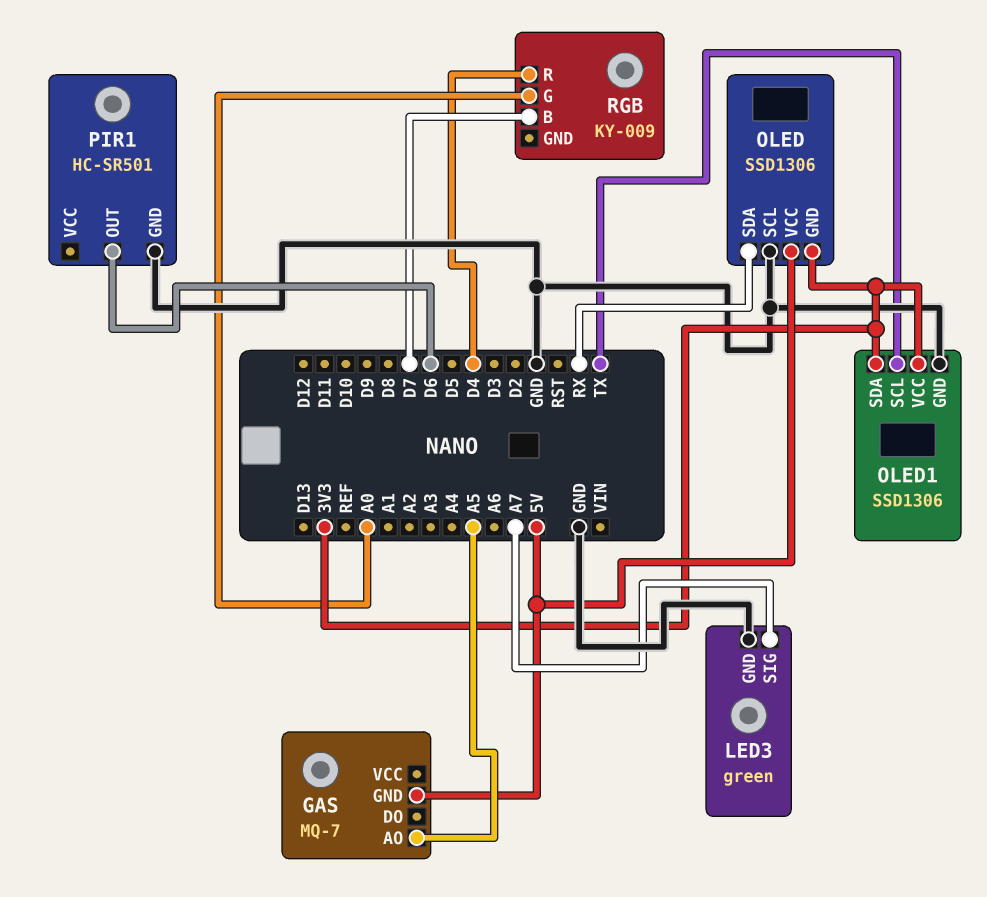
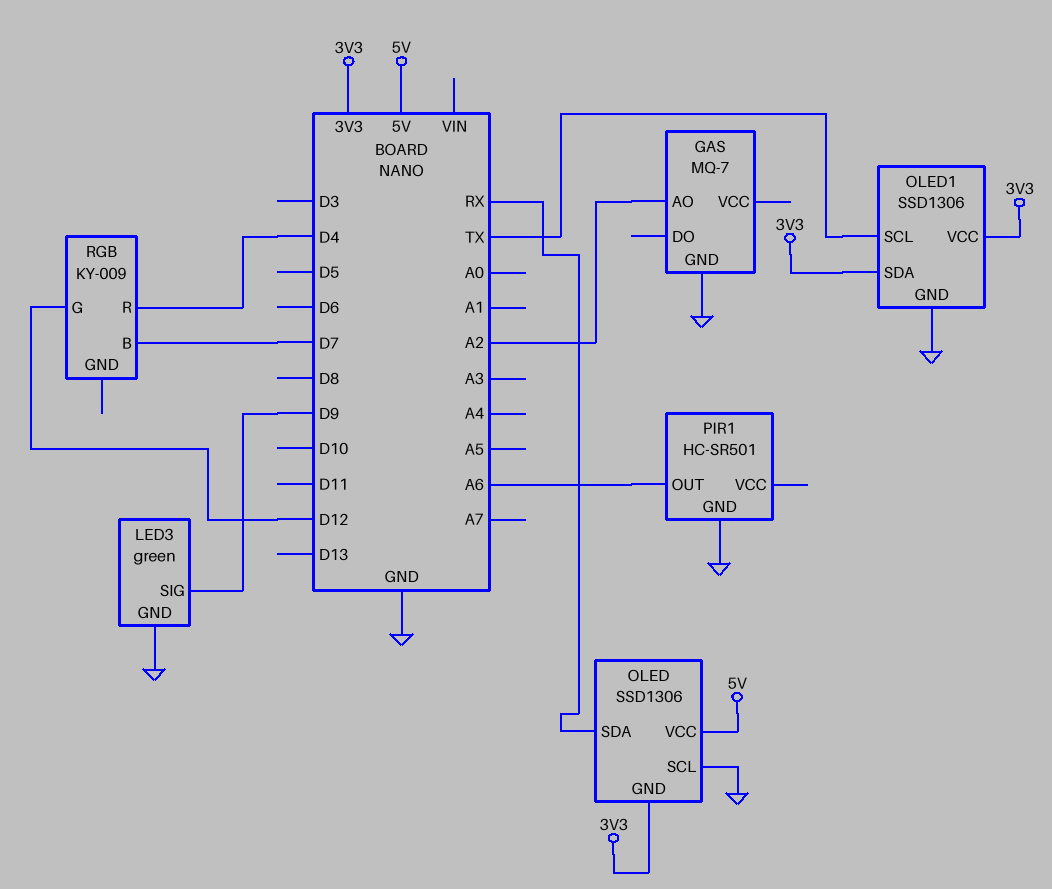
GAS pin AO: A5 -> A2
GAS pin GND: 5V -> GND
LED3 pin SIG: A7 -> D9
PIR1 pin OUT: D6 -> A6
RGB pin G: A0 -> D12

